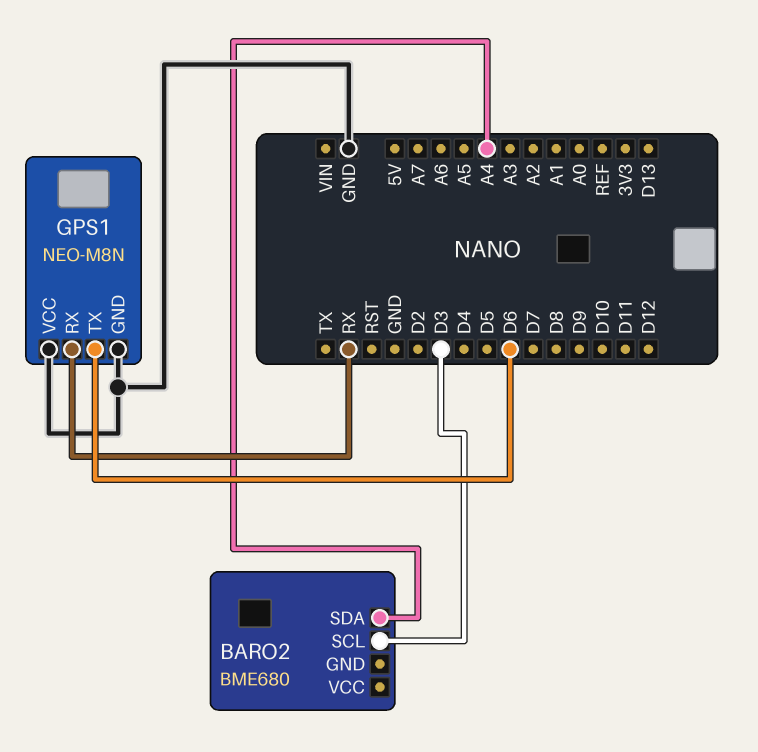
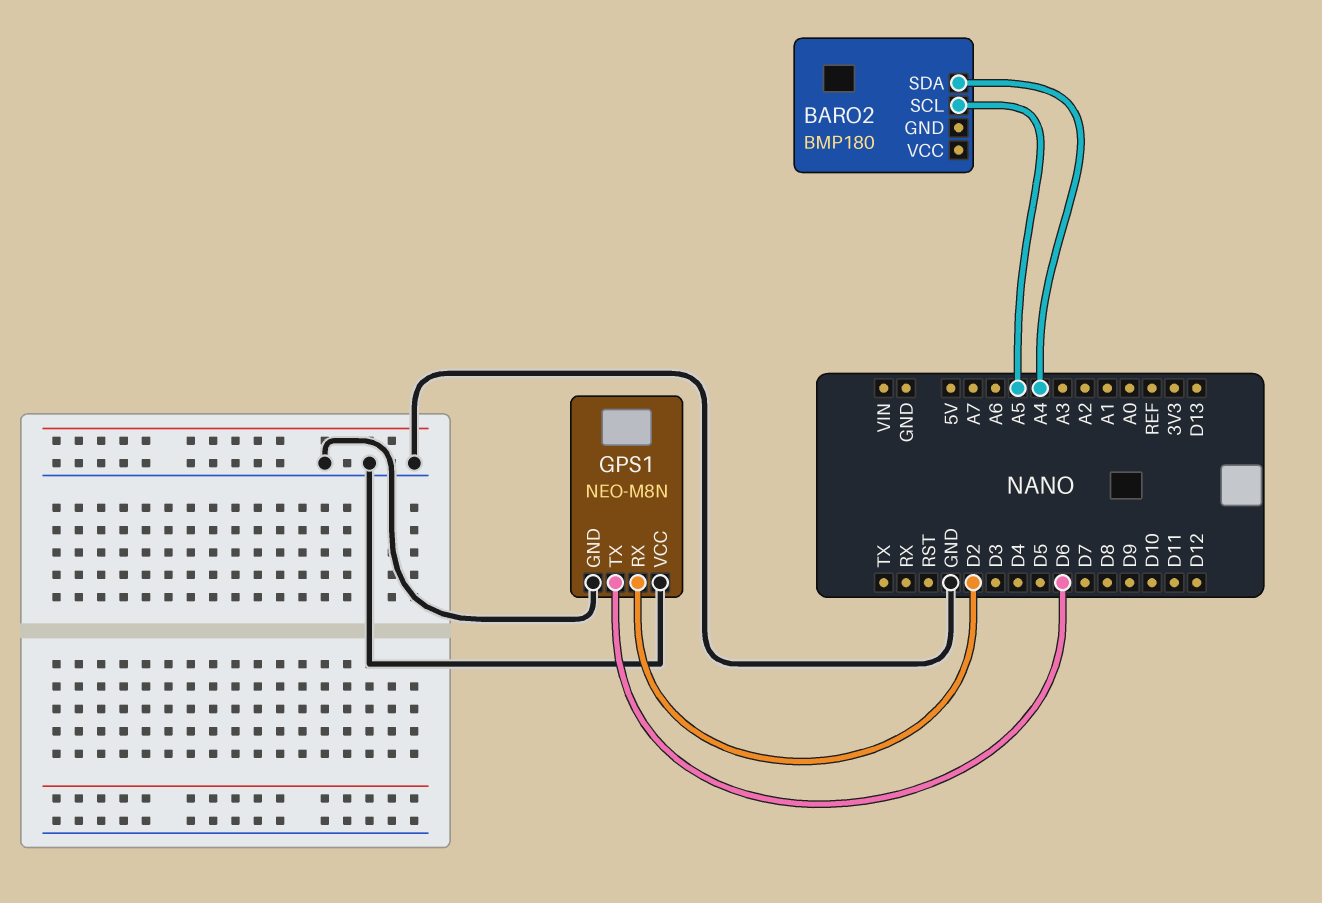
BARO2: BME680 -> BMP180
BARO2 pin SCL: D3 -> A5
GPS1 pin RX: RX -> D2

